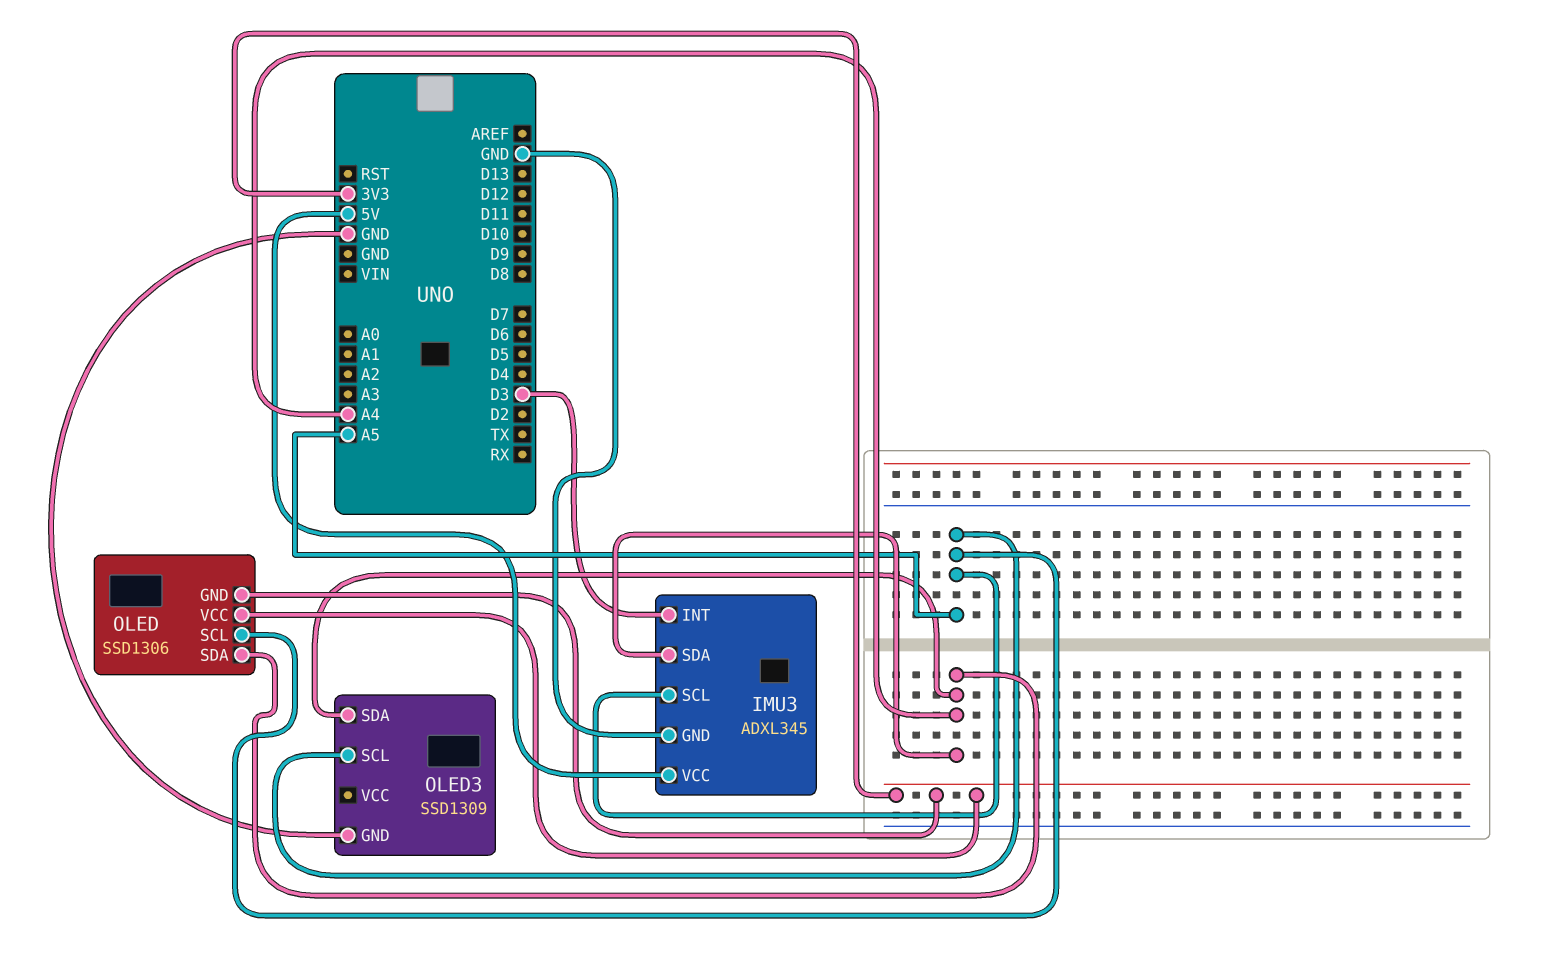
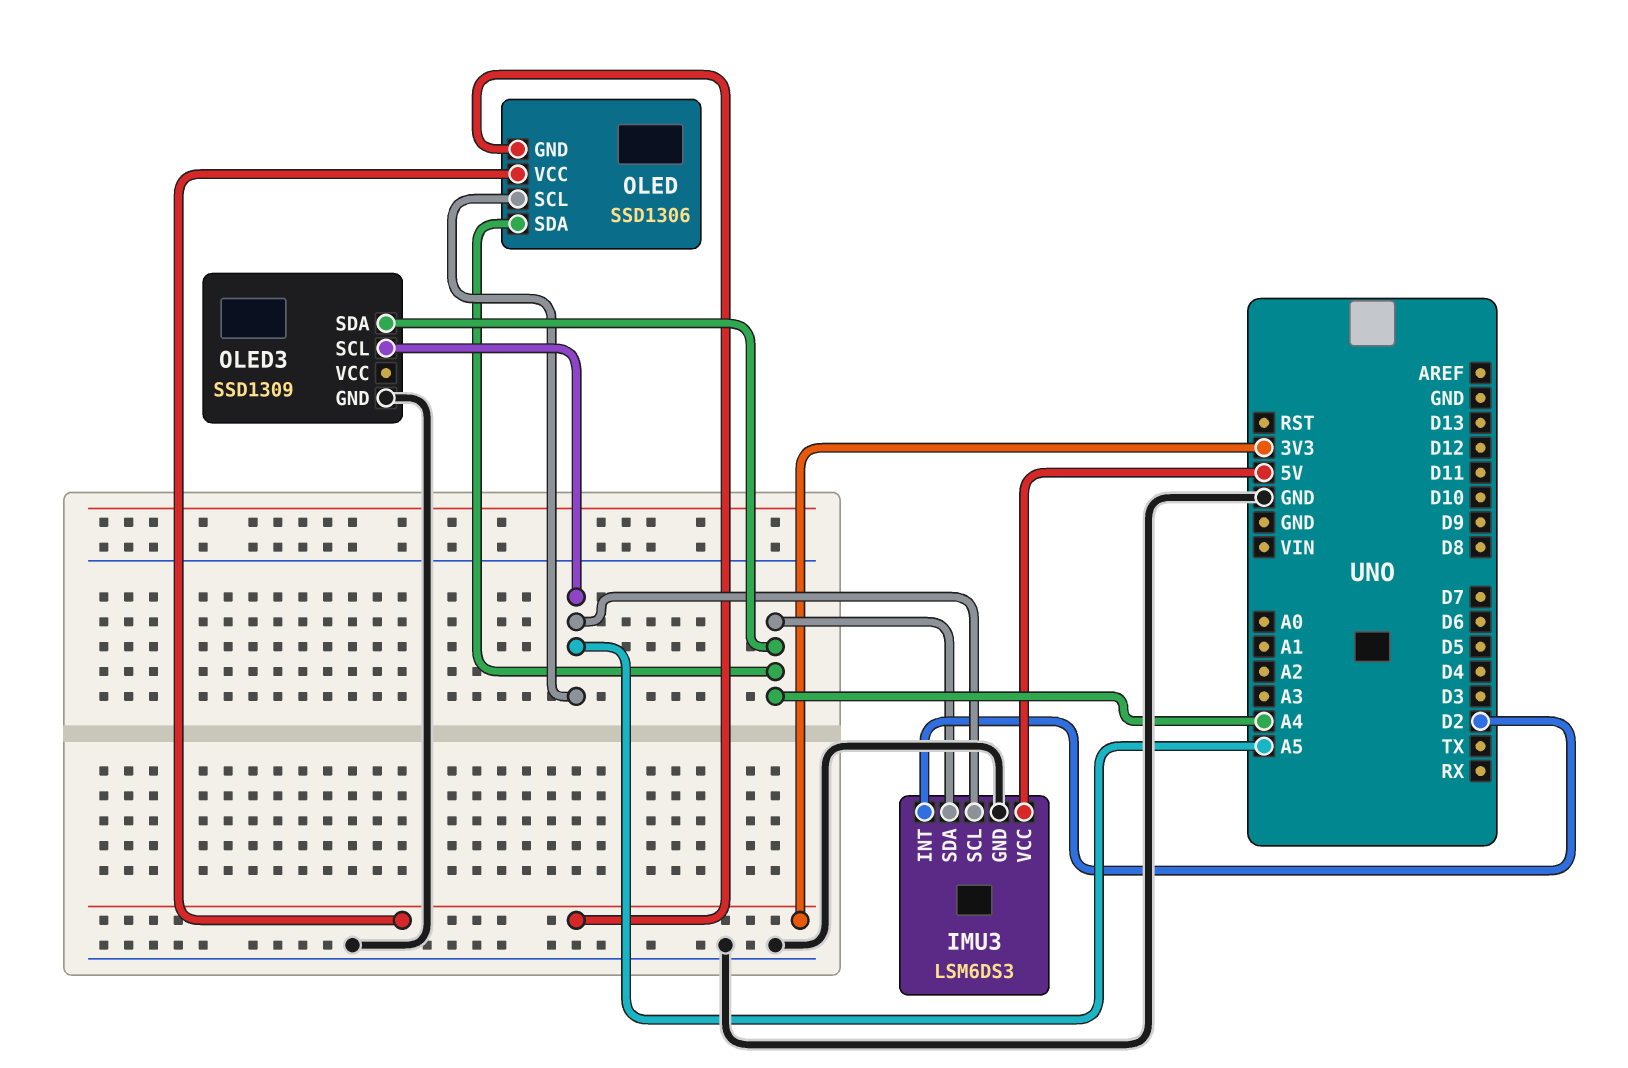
IMU3: ADXL345 -> LSM6DS3
IMU3 pin INT: D3 -> D2

